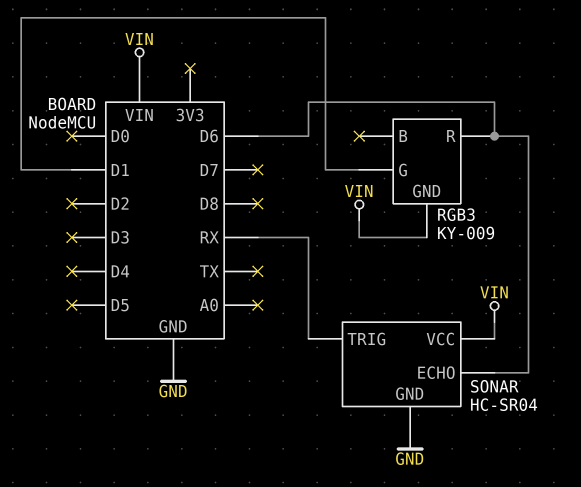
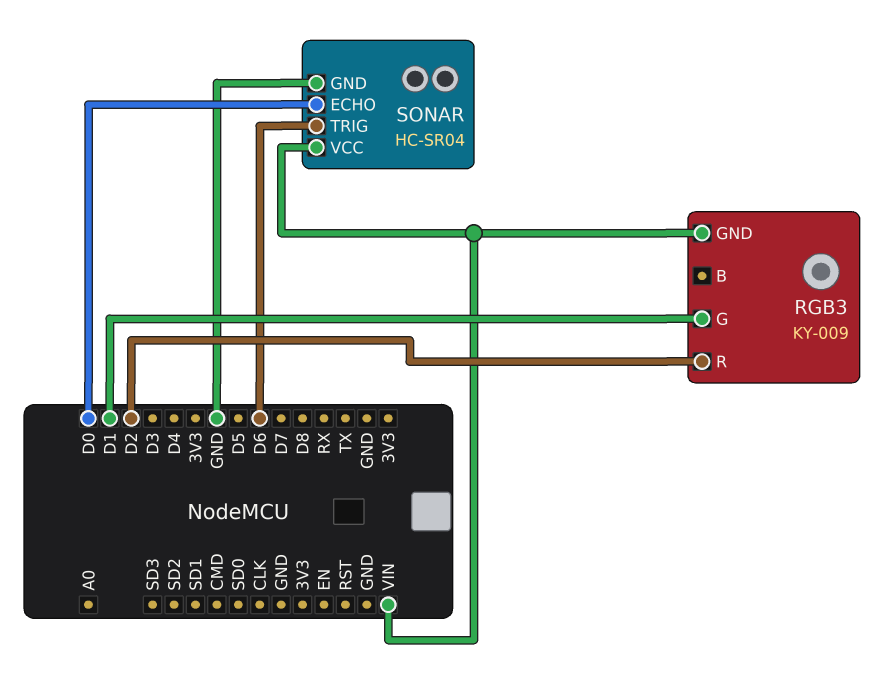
RGB3 pin R: D6 -> D2
SONAR pin ECHO: D6 -> D0
SONAR pin TRIG: RX -> D6

